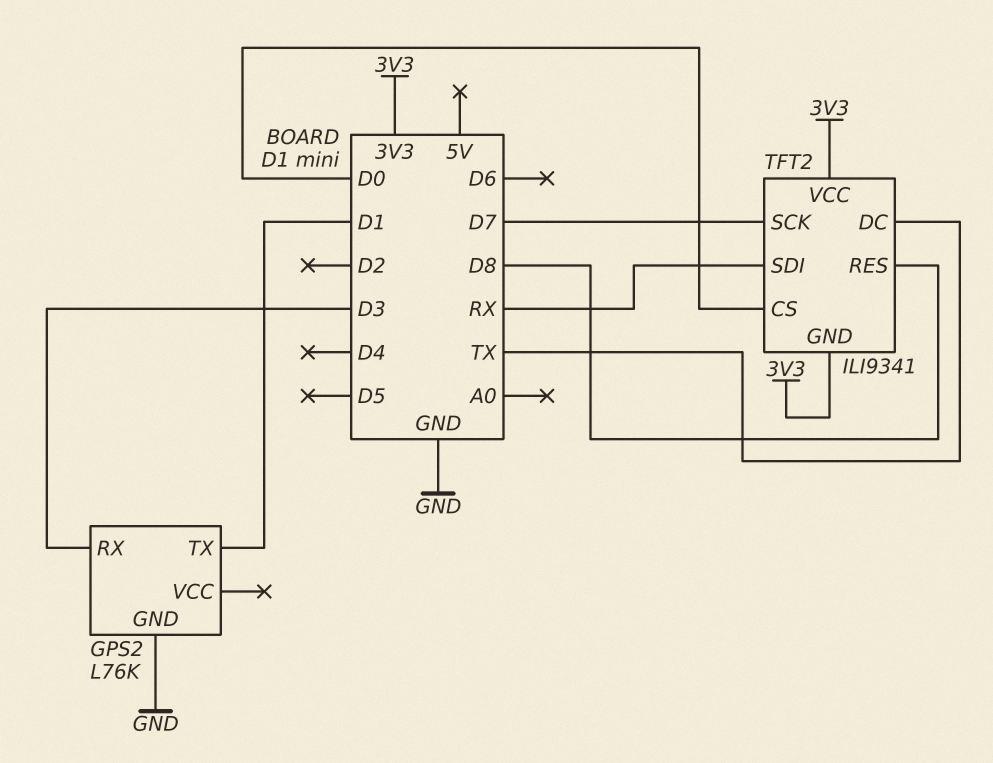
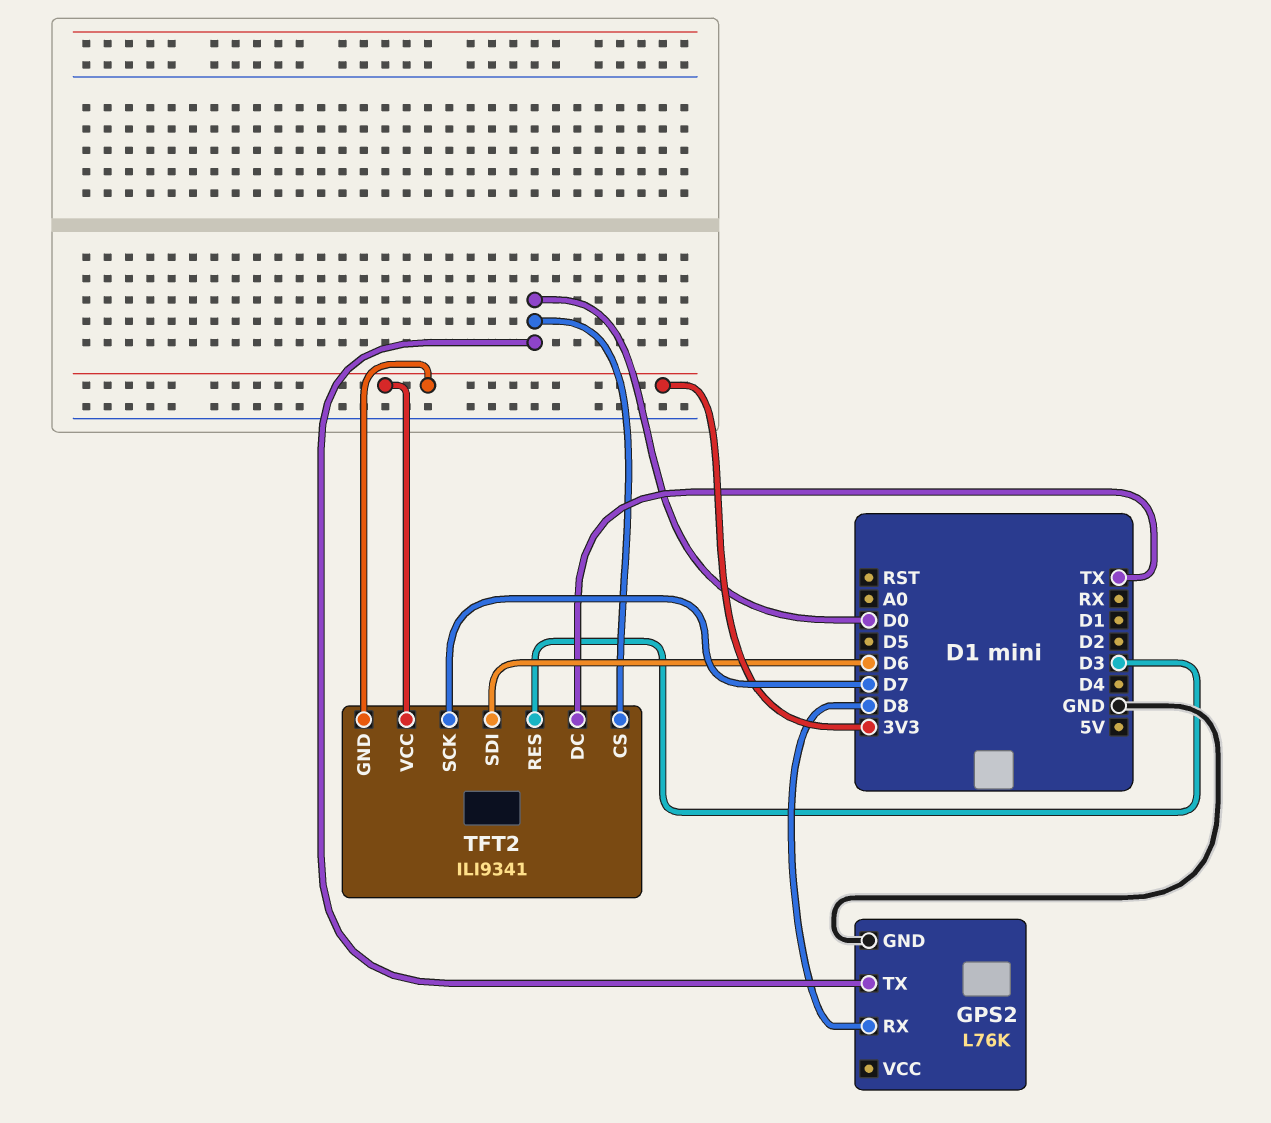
GPS2 pin RX: D3 -> D8
GPS2 pin TX: D1 -> D0
TFT2 pin RES: D8 -> D3
TFT2 pin SDI: RX -> D6

